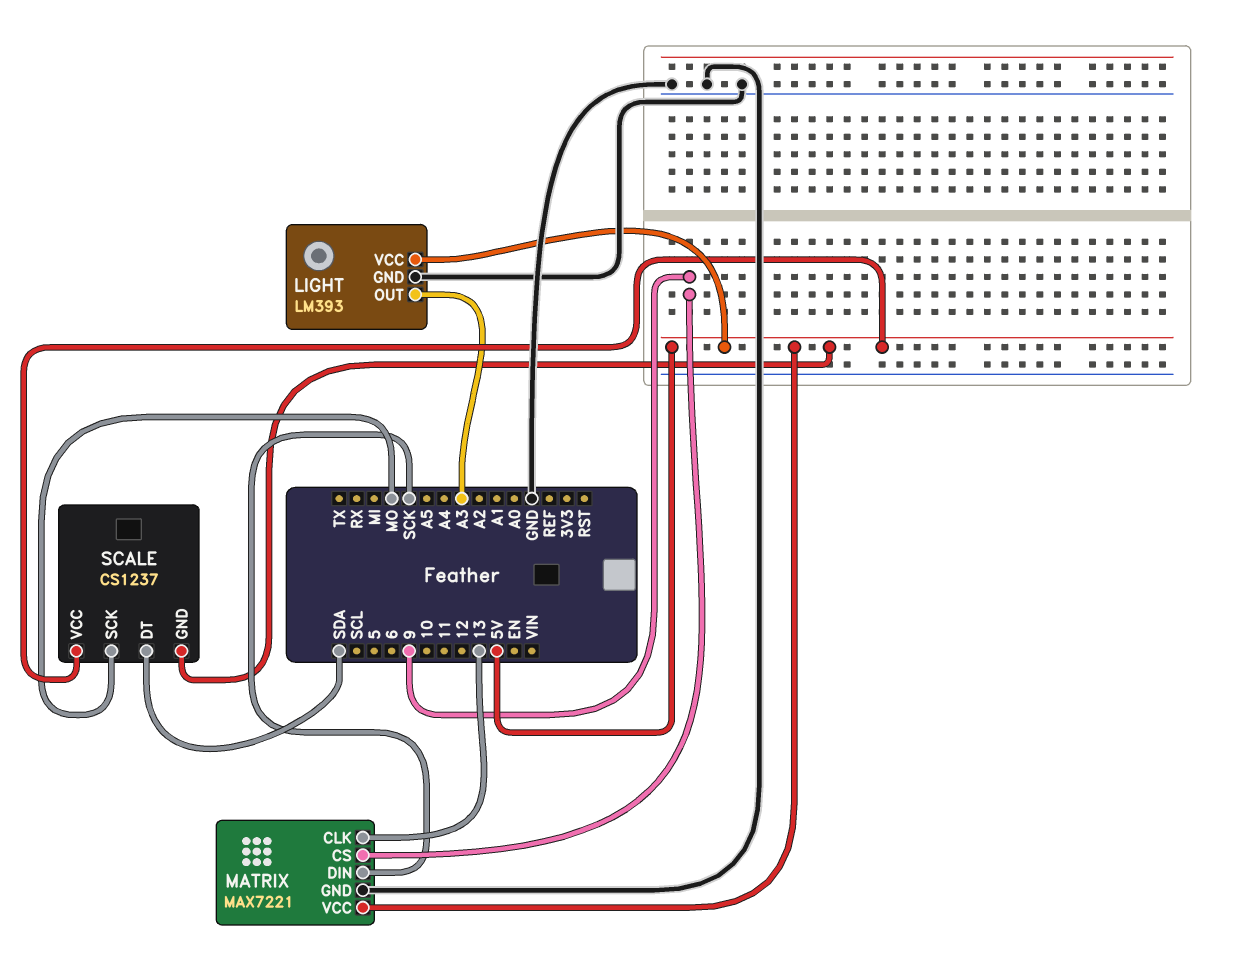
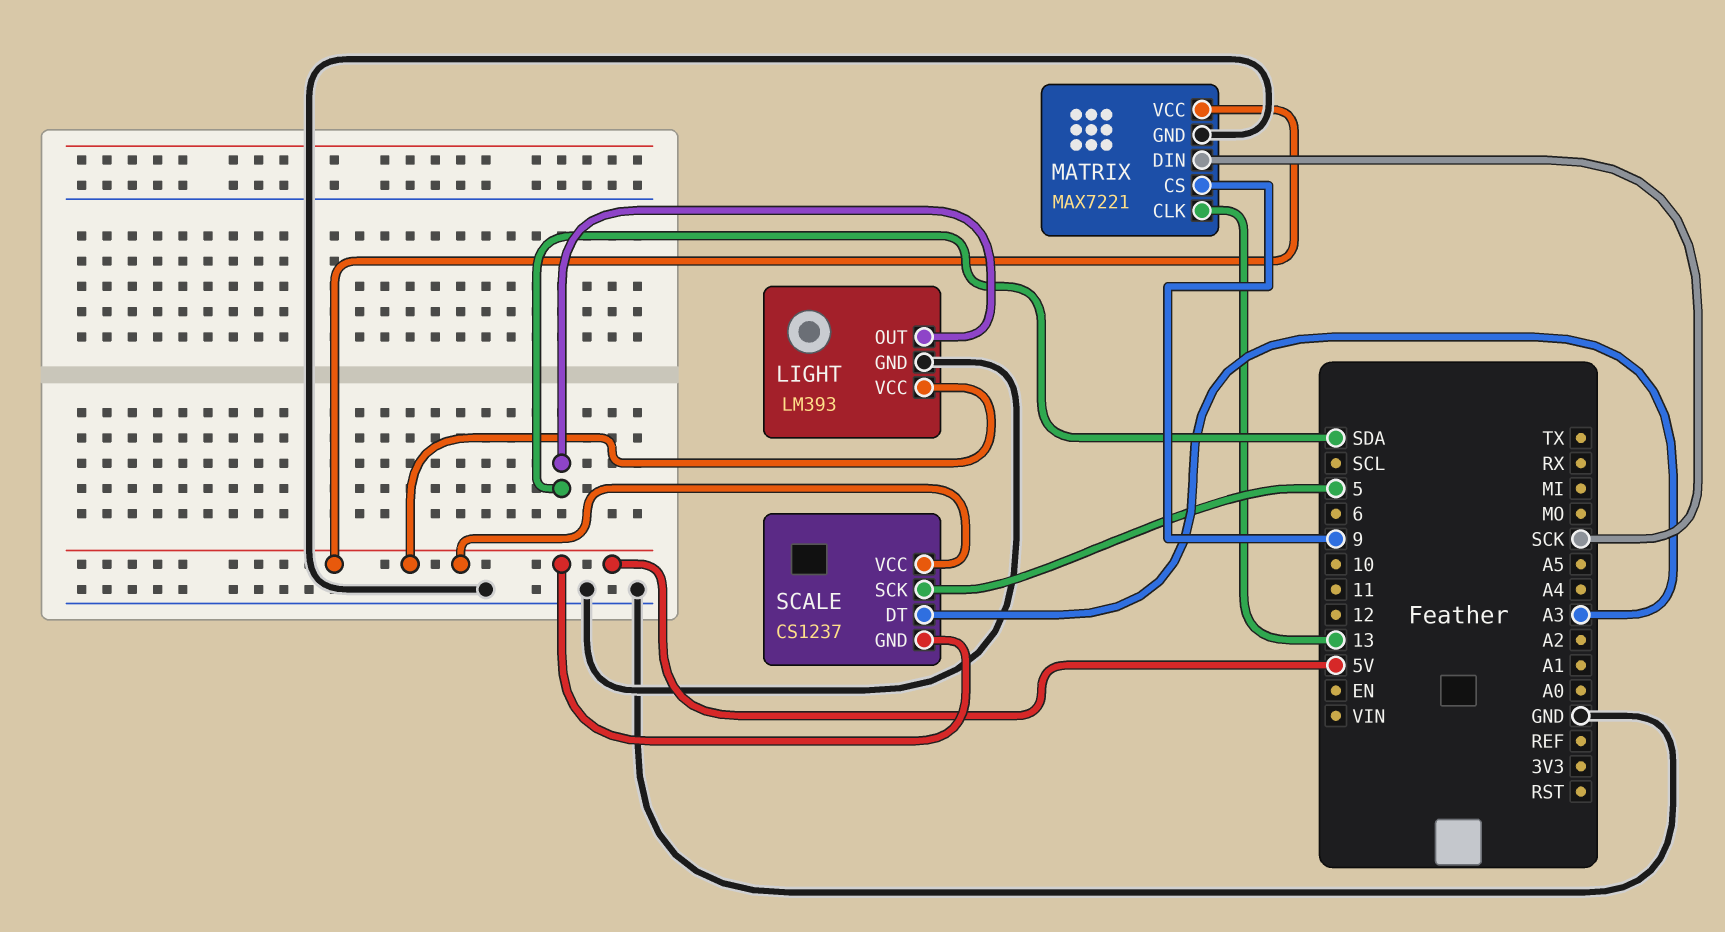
LIGHT pin OUT: A3 -> SDA
SCALE pin DT: SDA -> A3
SCALE pin SCK: MO -> 5

